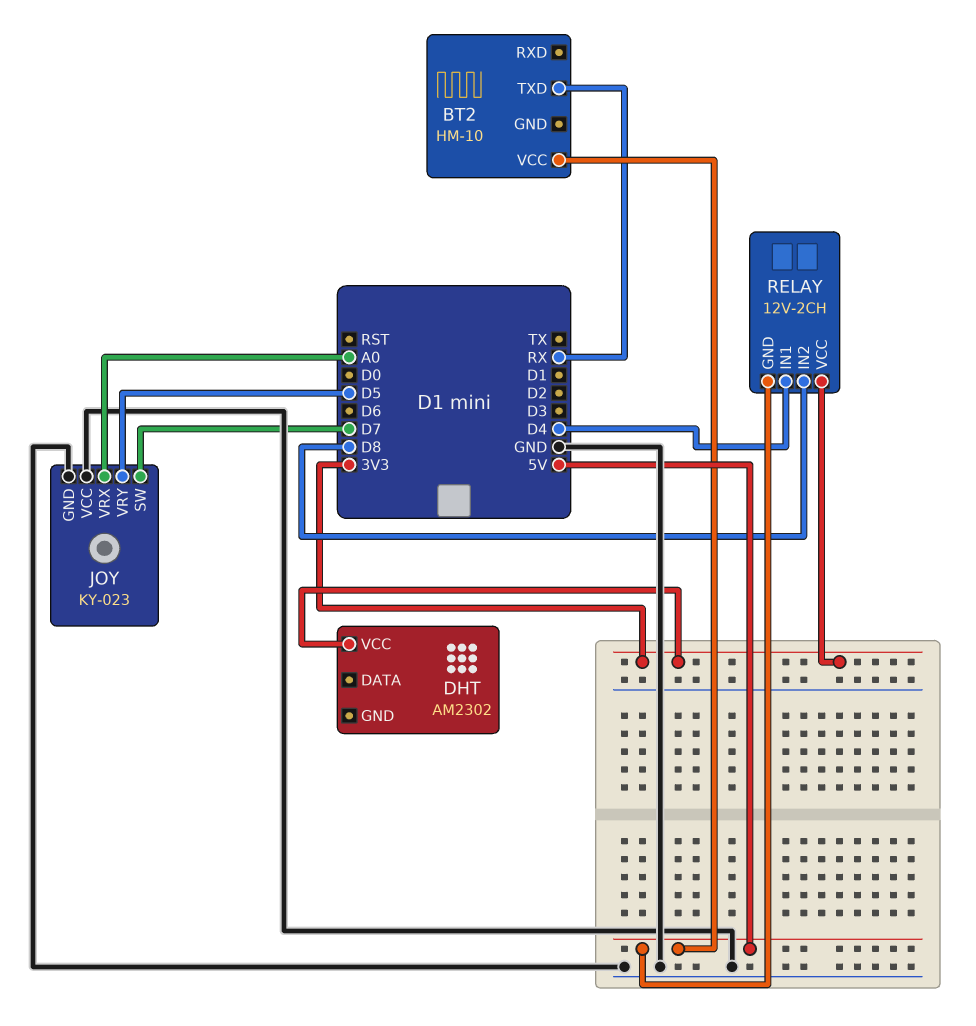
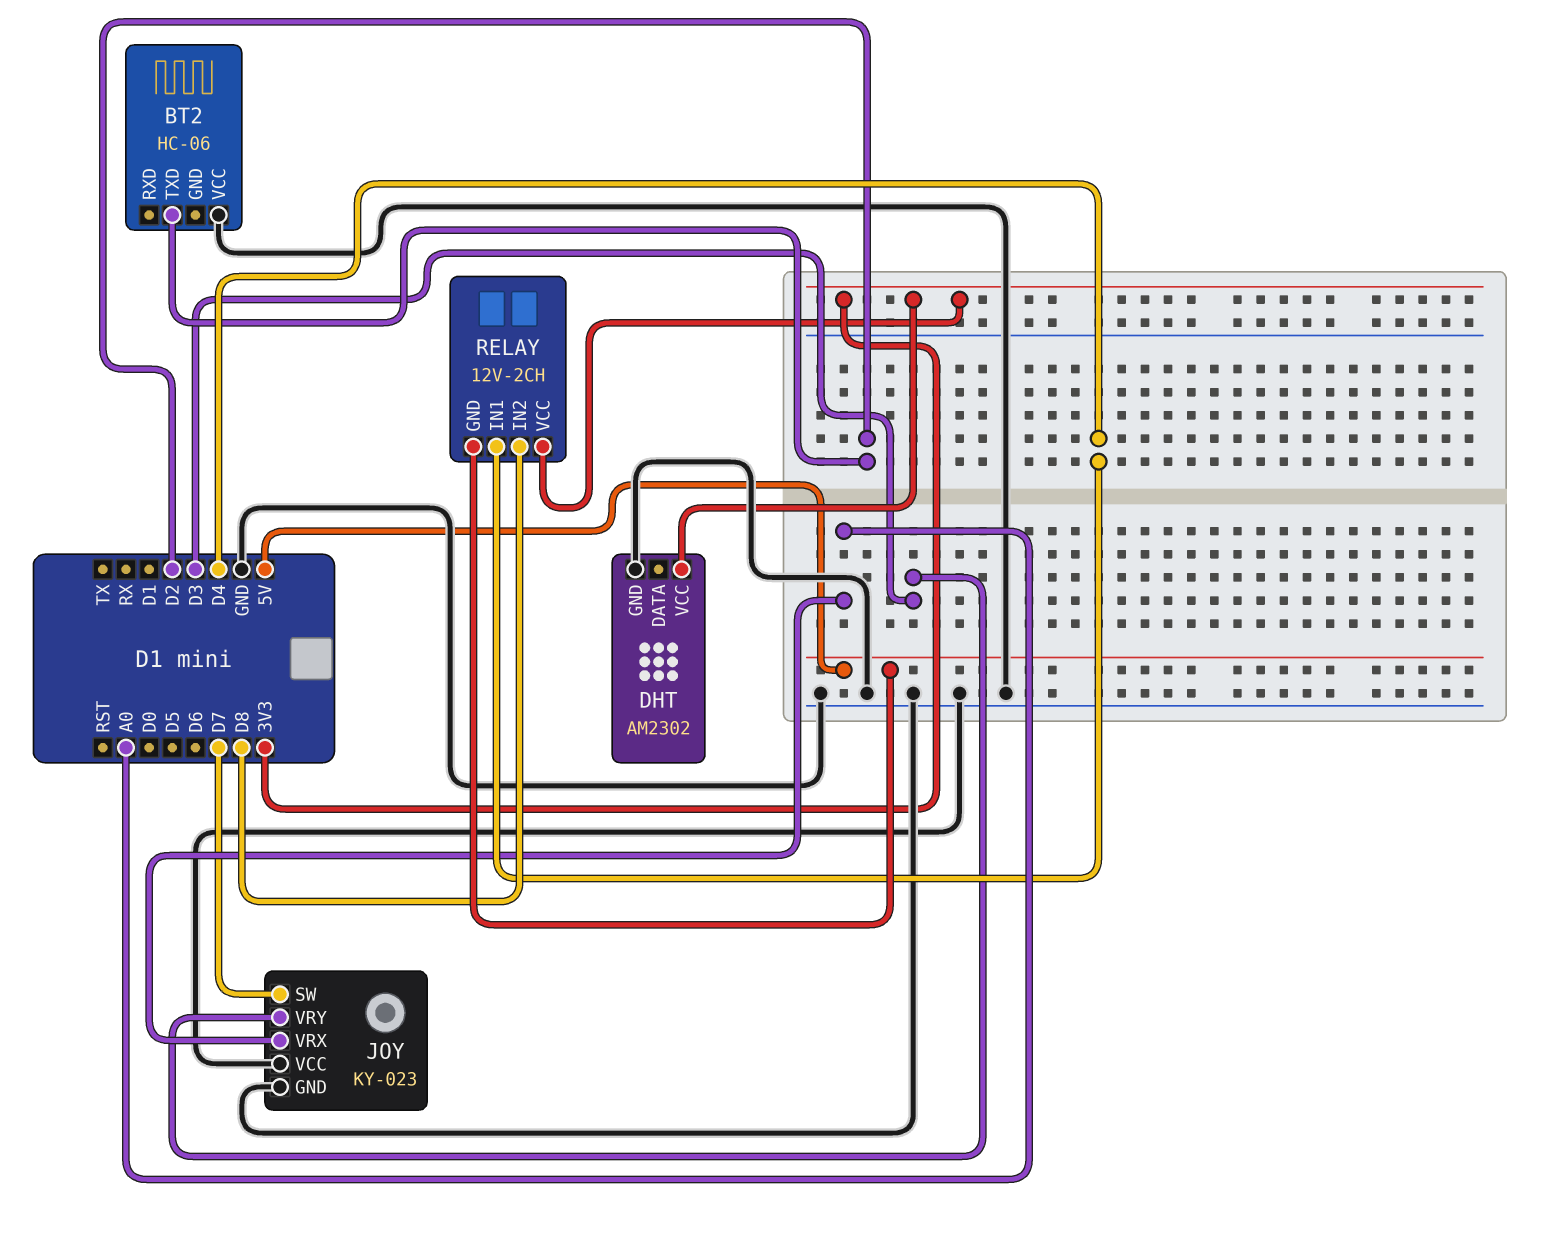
BT2: HM-10 -> HC-06
BT2 pin TXD: RX -> D2
BT2 pin VCC: 5V -> GND
DHT pin GND: none -> GND
JOY pin VRY: D5 -> D3

